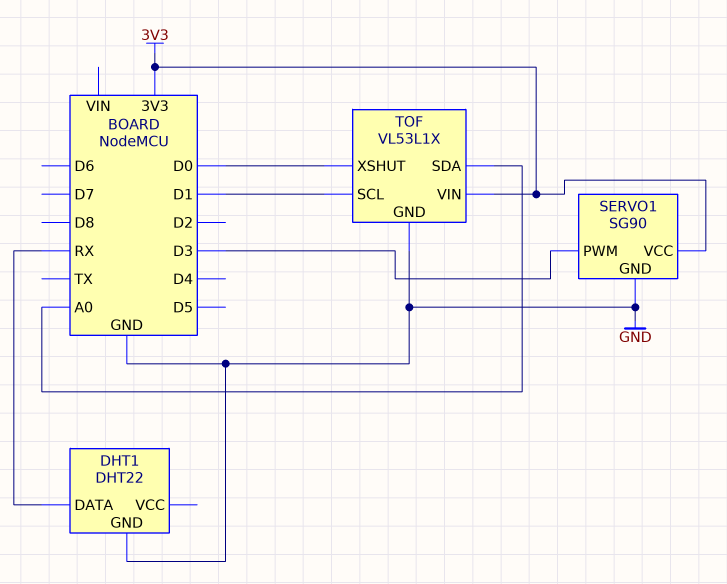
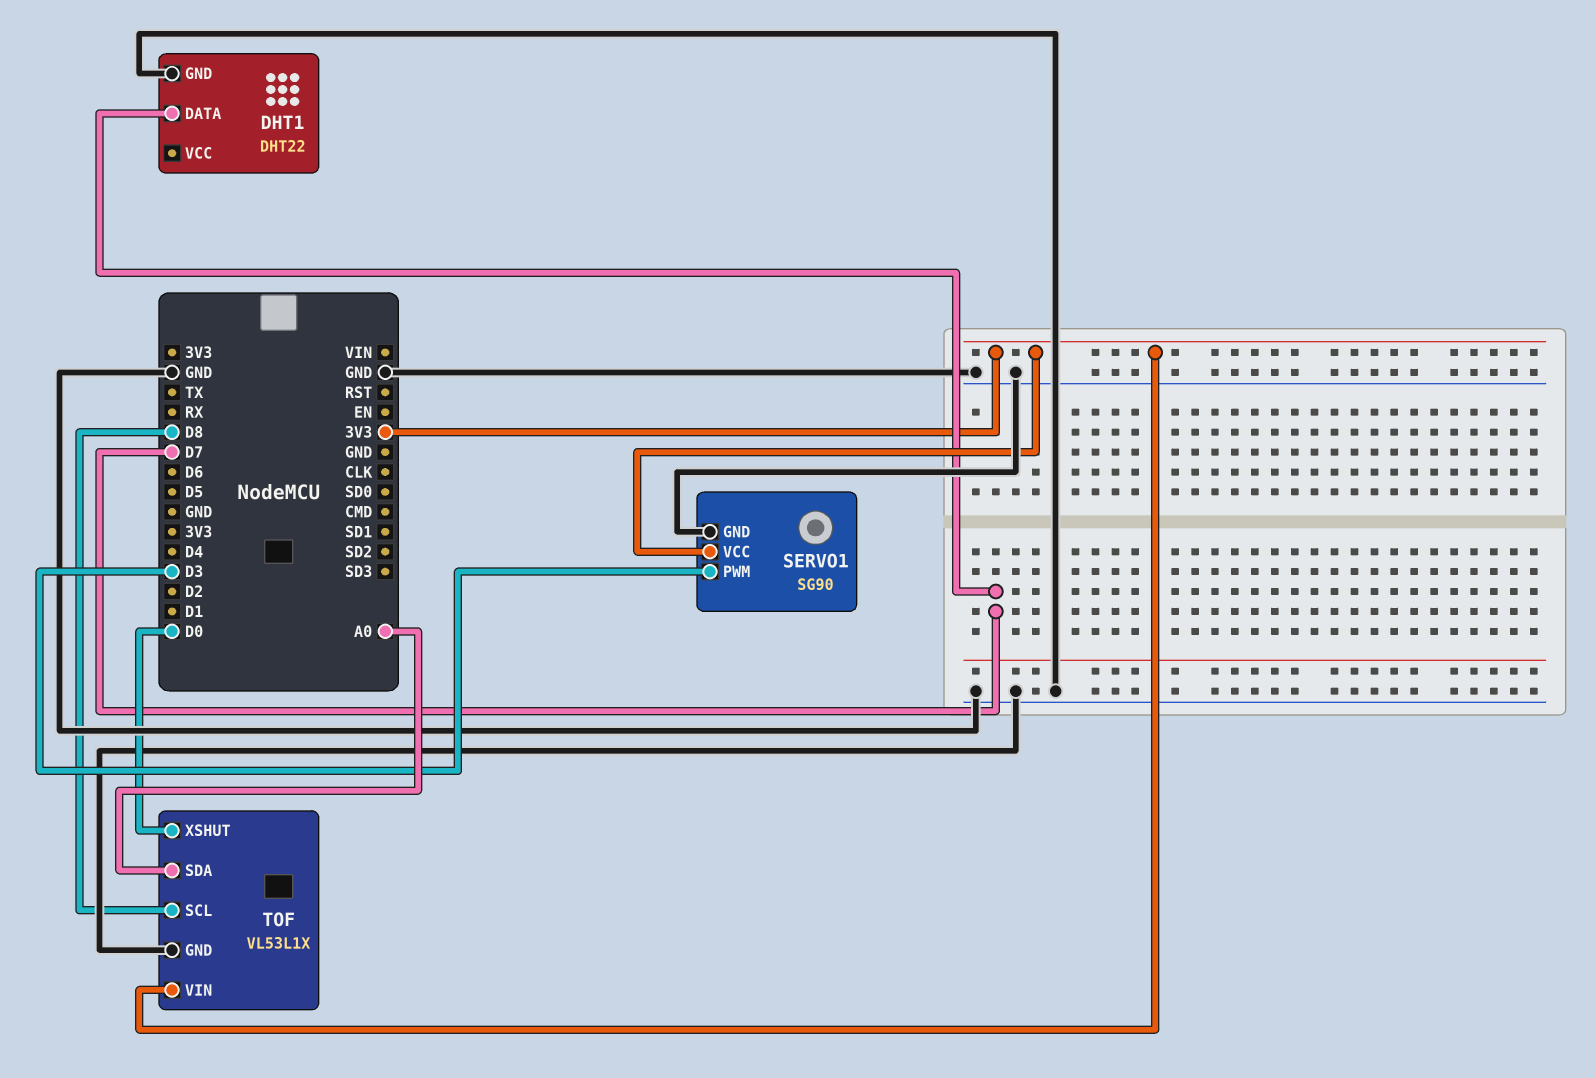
DHT1 pin DATA: RX -> D7
TOF pin SCL: D1 -> D8

